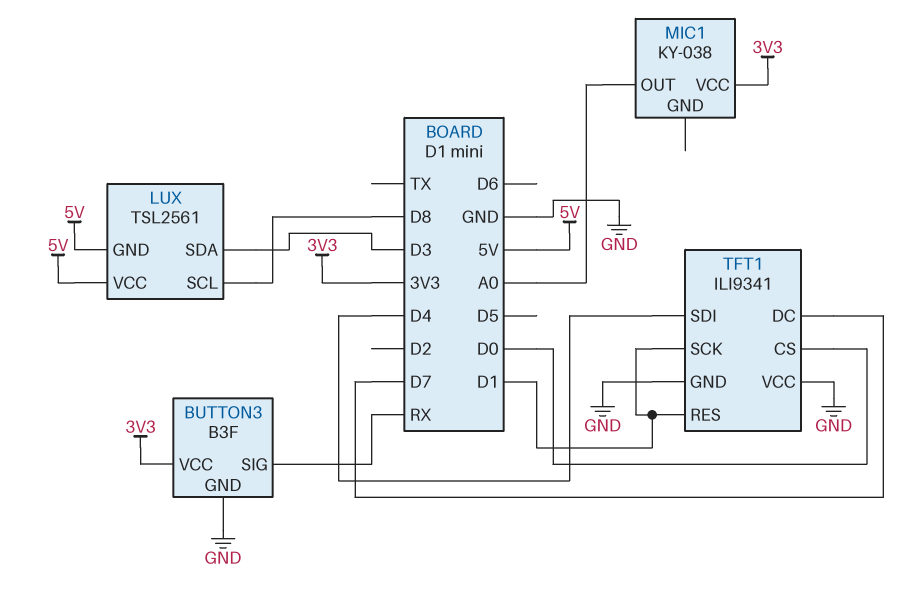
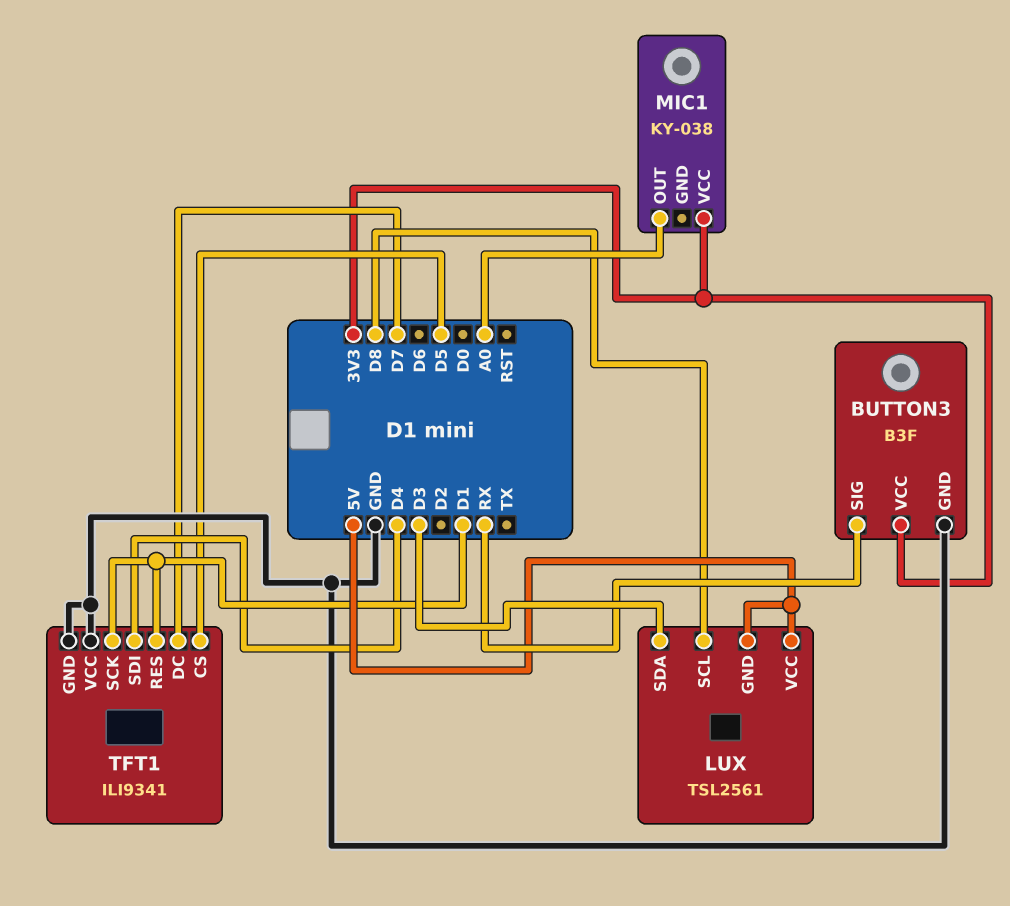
TFT1 pin CS: D0 -> D5

